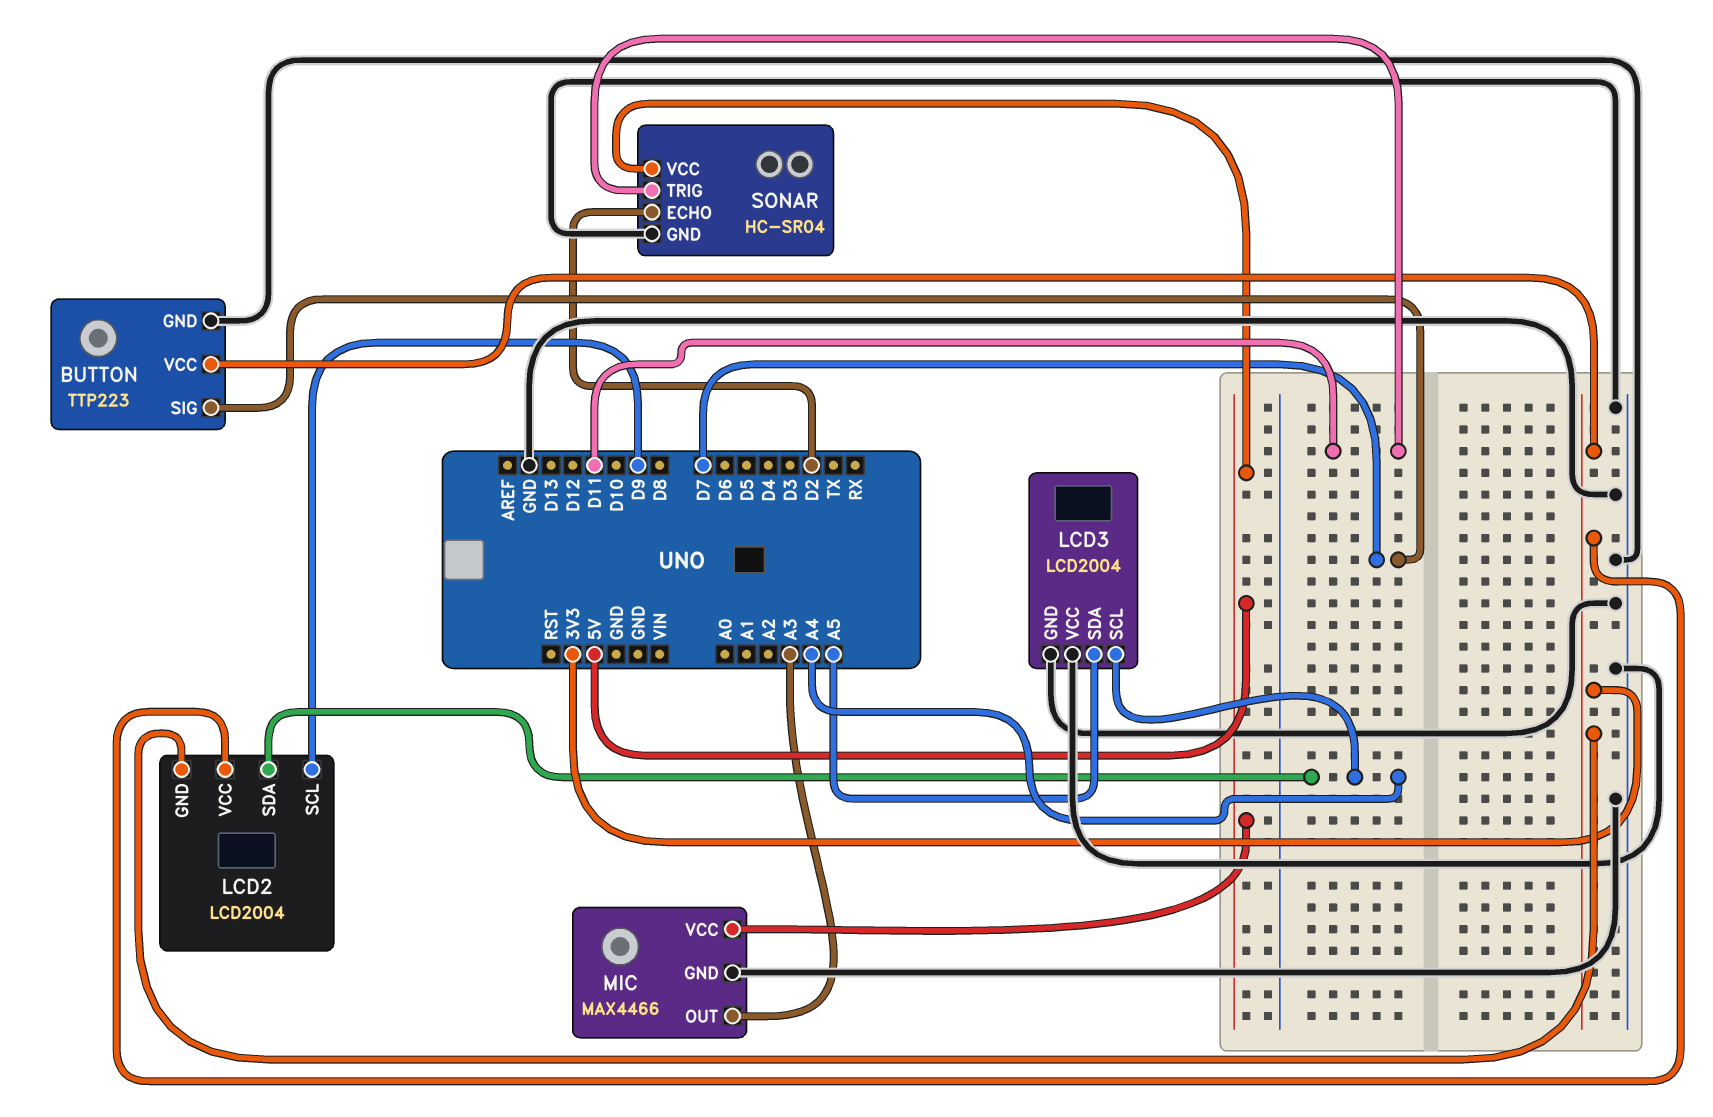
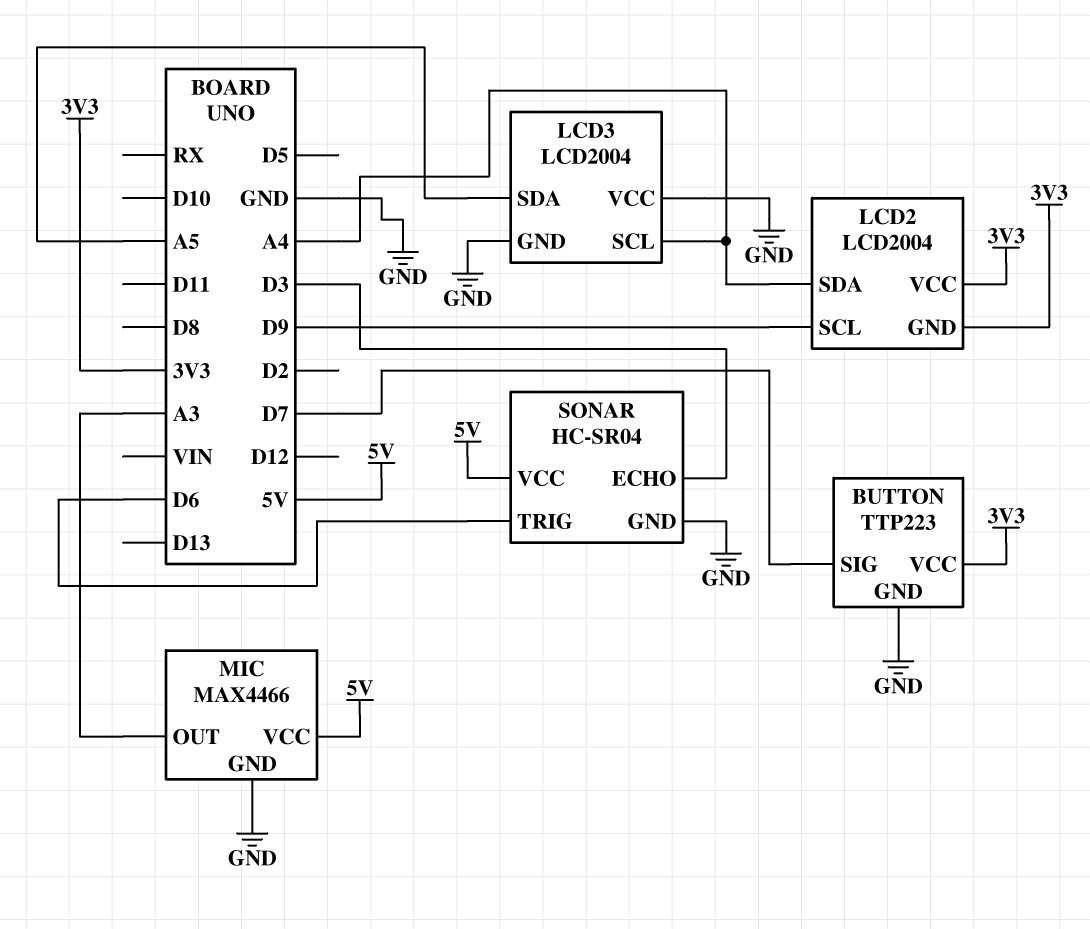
SONAR pin ECHO: D2 -> D3
SONAR pin TRIG: D11 -> D6

